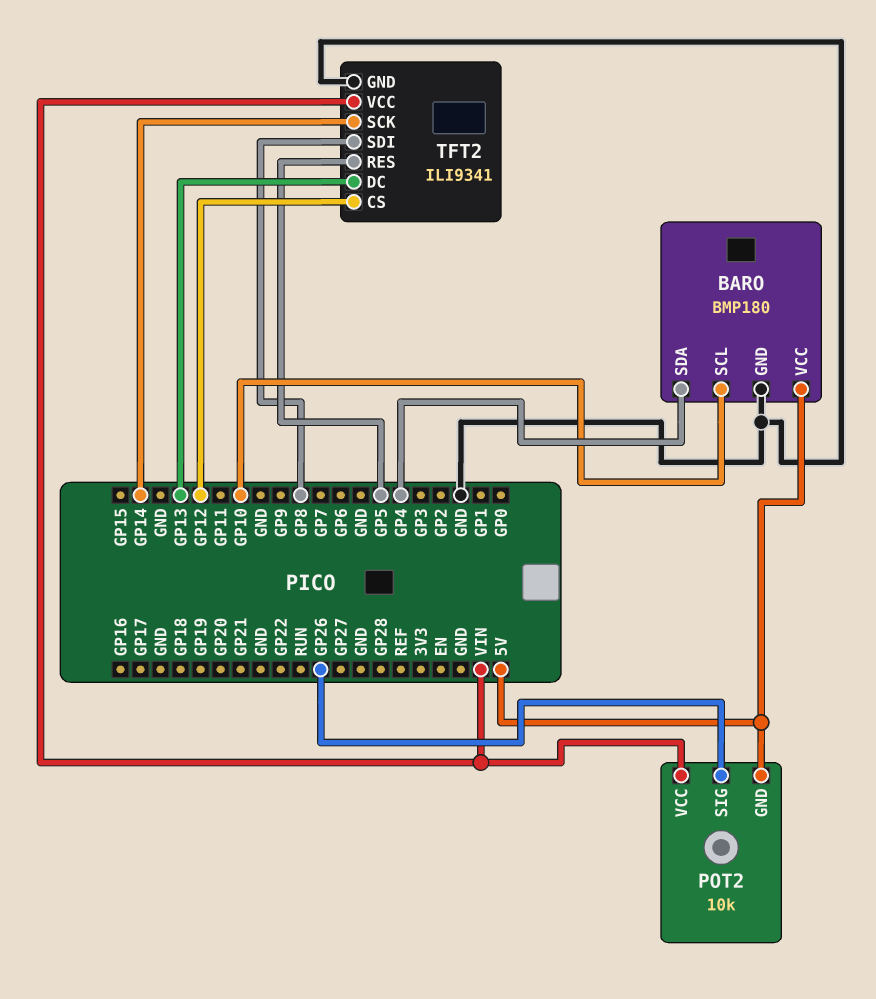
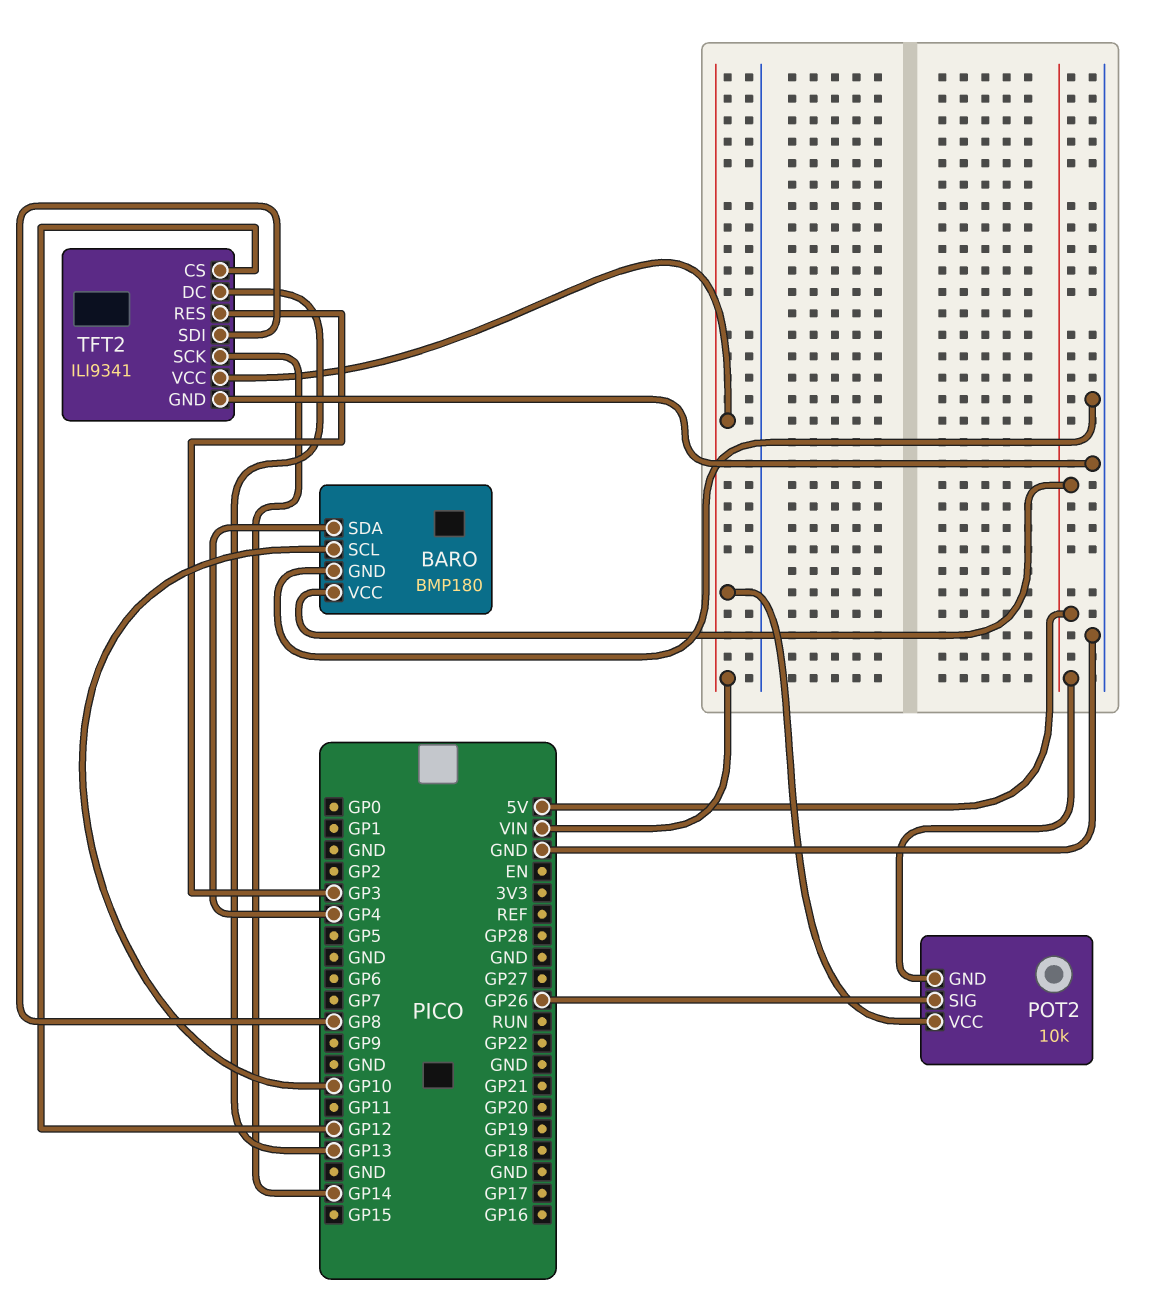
TFT2 pin RES: GP5 -> GP3

